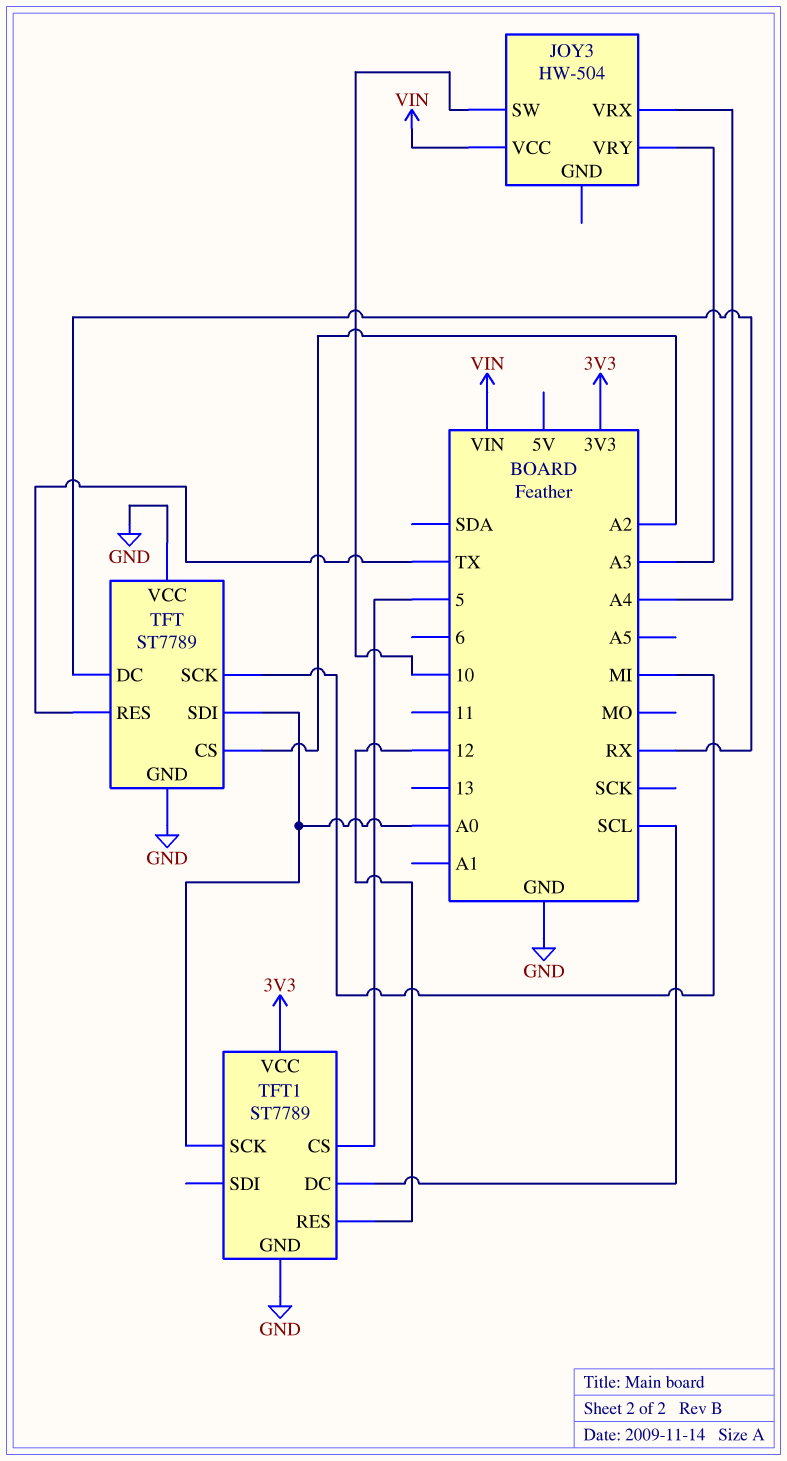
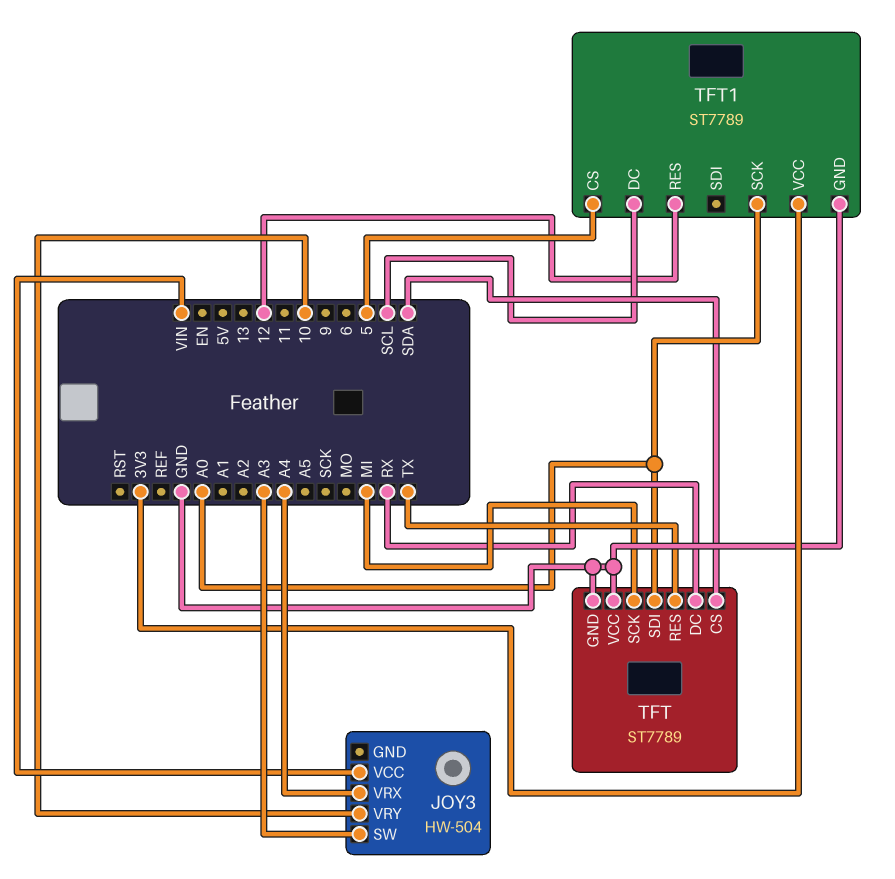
JOY3 pin SW: 10 -> A3
JOY3 pin VRY: A3 -> 10
TFT pin CS: A2 -> SDA

